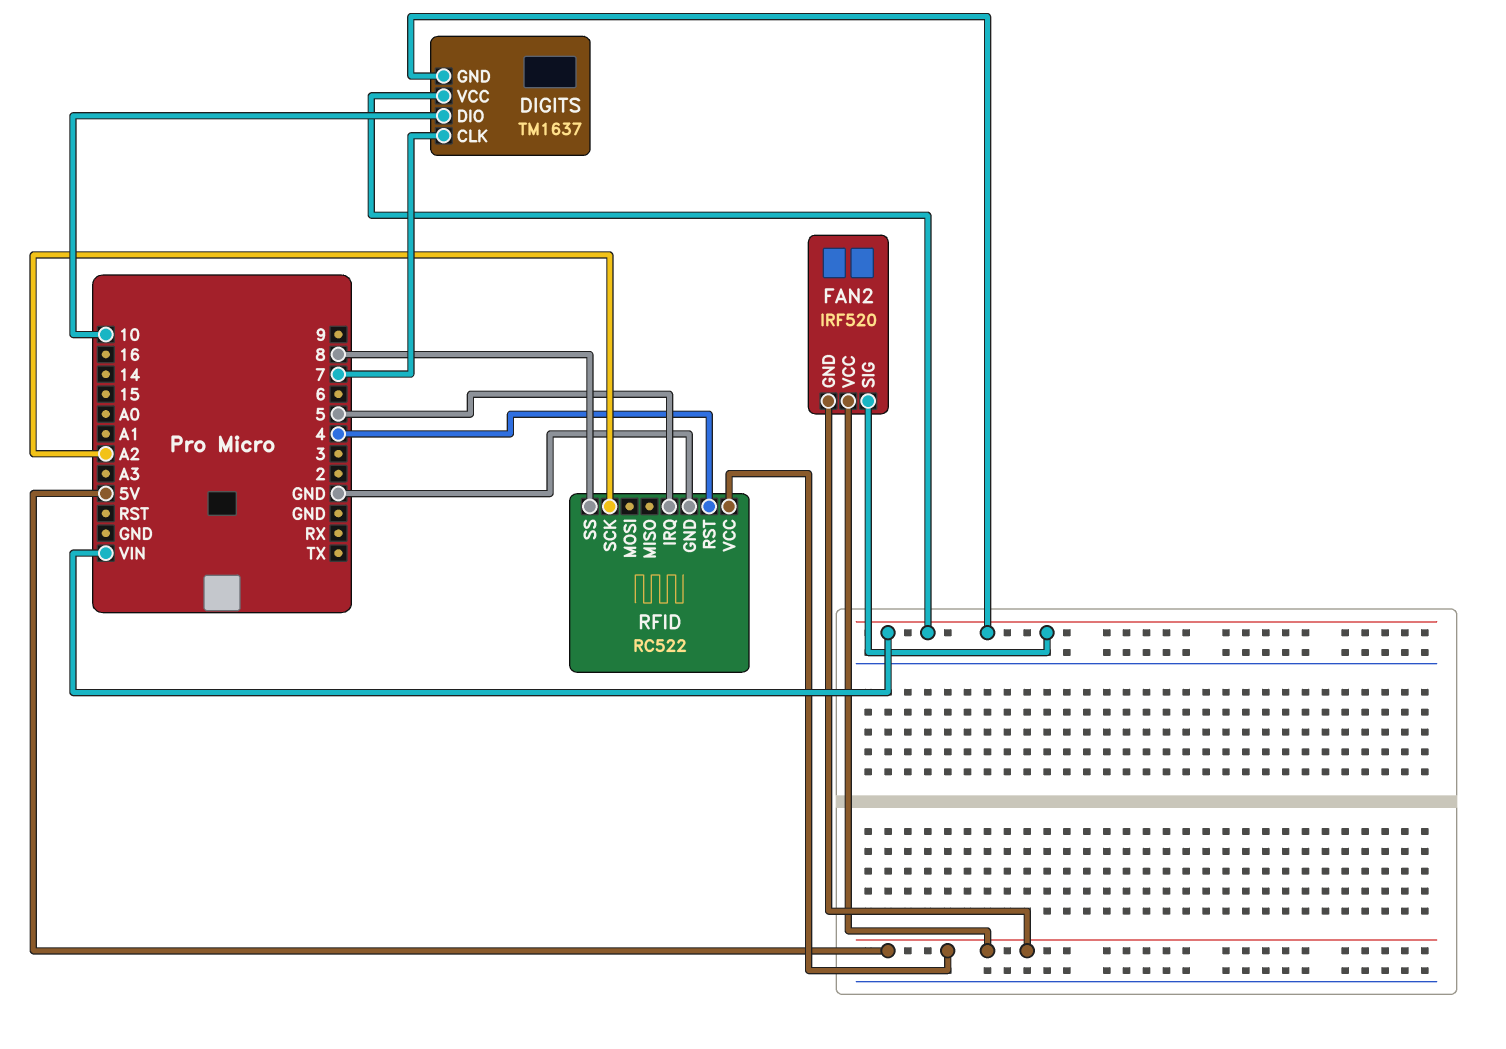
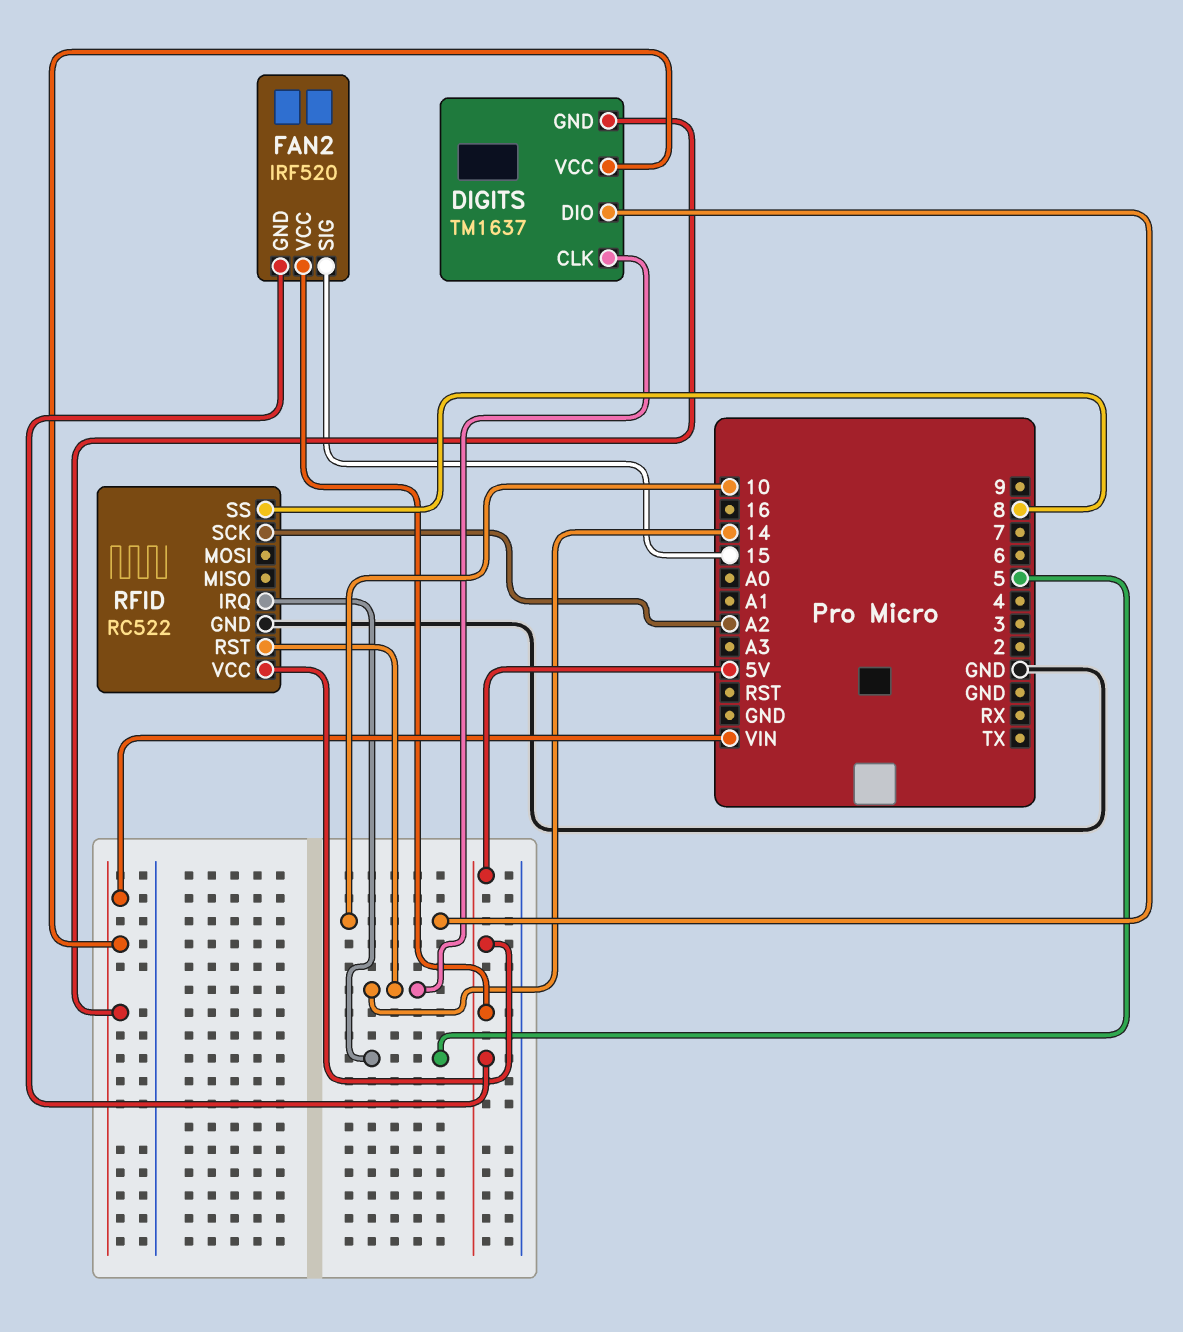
DIGITS pin CLK: 7 -> 14
FAN2 pin SIG: VIN -> 15
RFID pin RST: 4 -> 14

